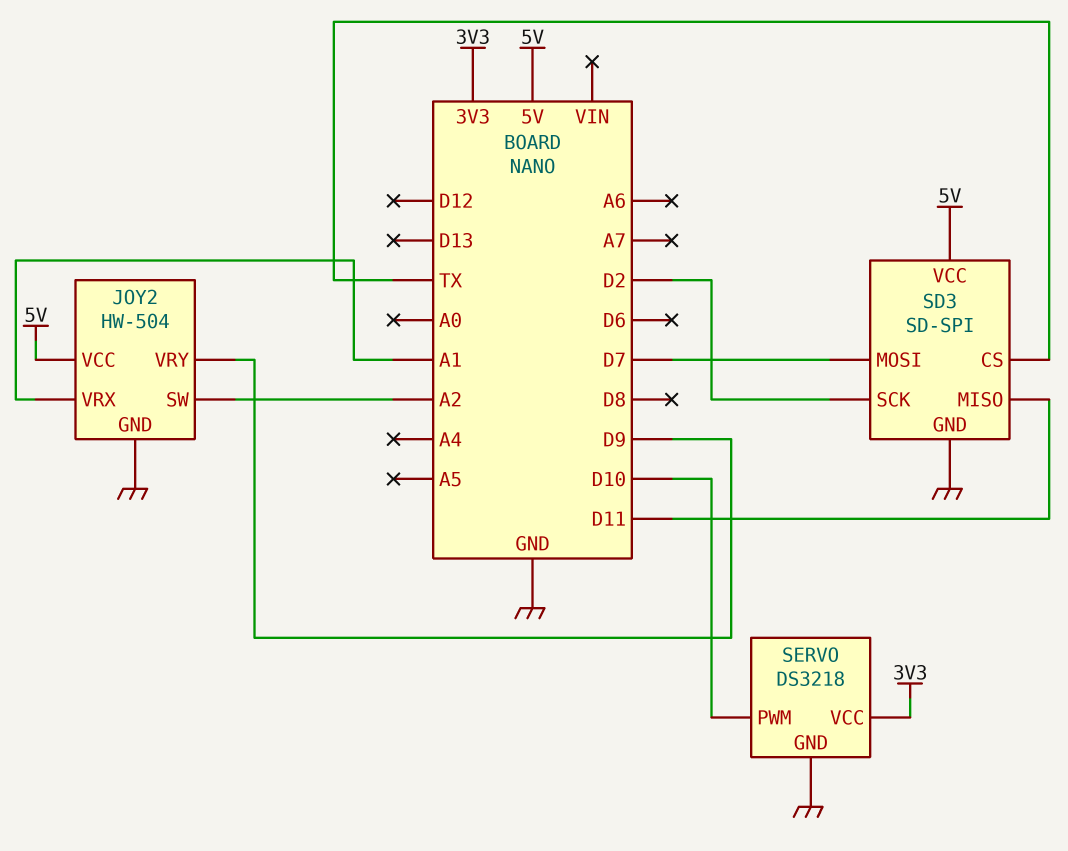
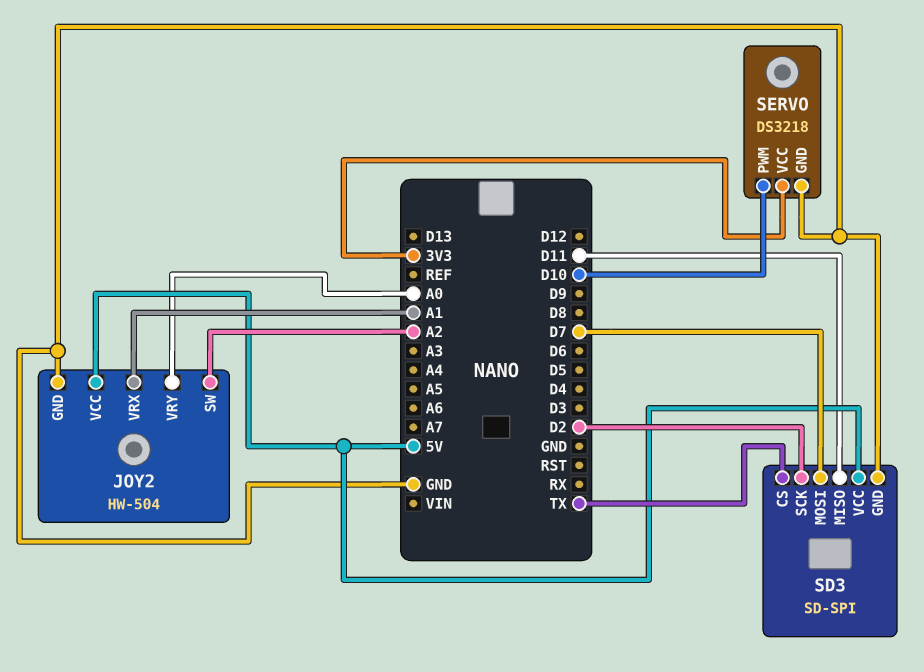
JOY2 pin VRY: D9 -> A0

